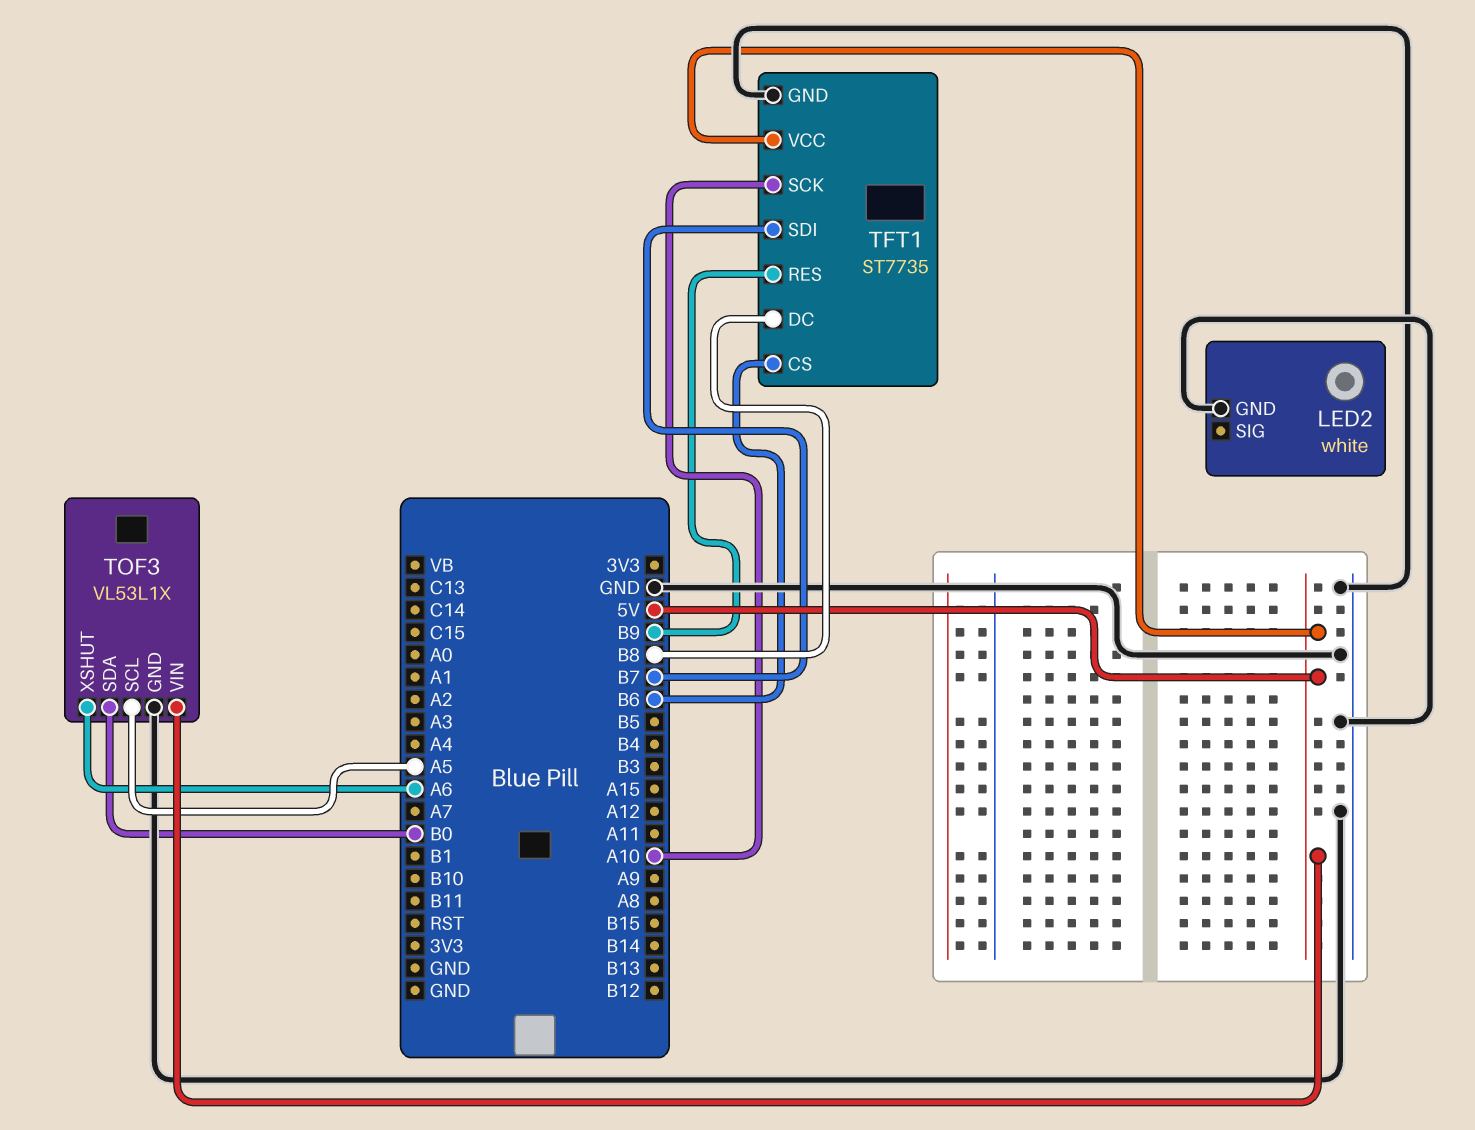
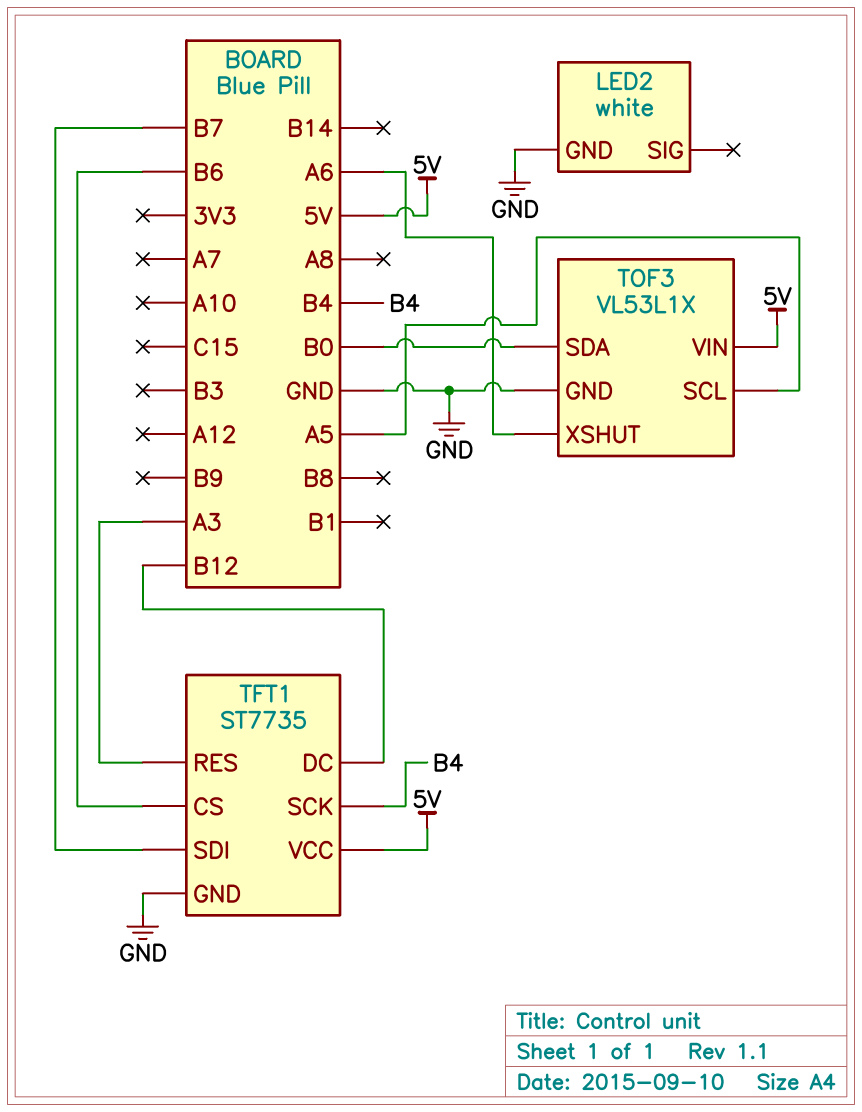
TFT1 pin DC: B8 -> B12
TFT1 pin RES: B9 -> A3
TFT1 pin SCK: A10 -> B4

